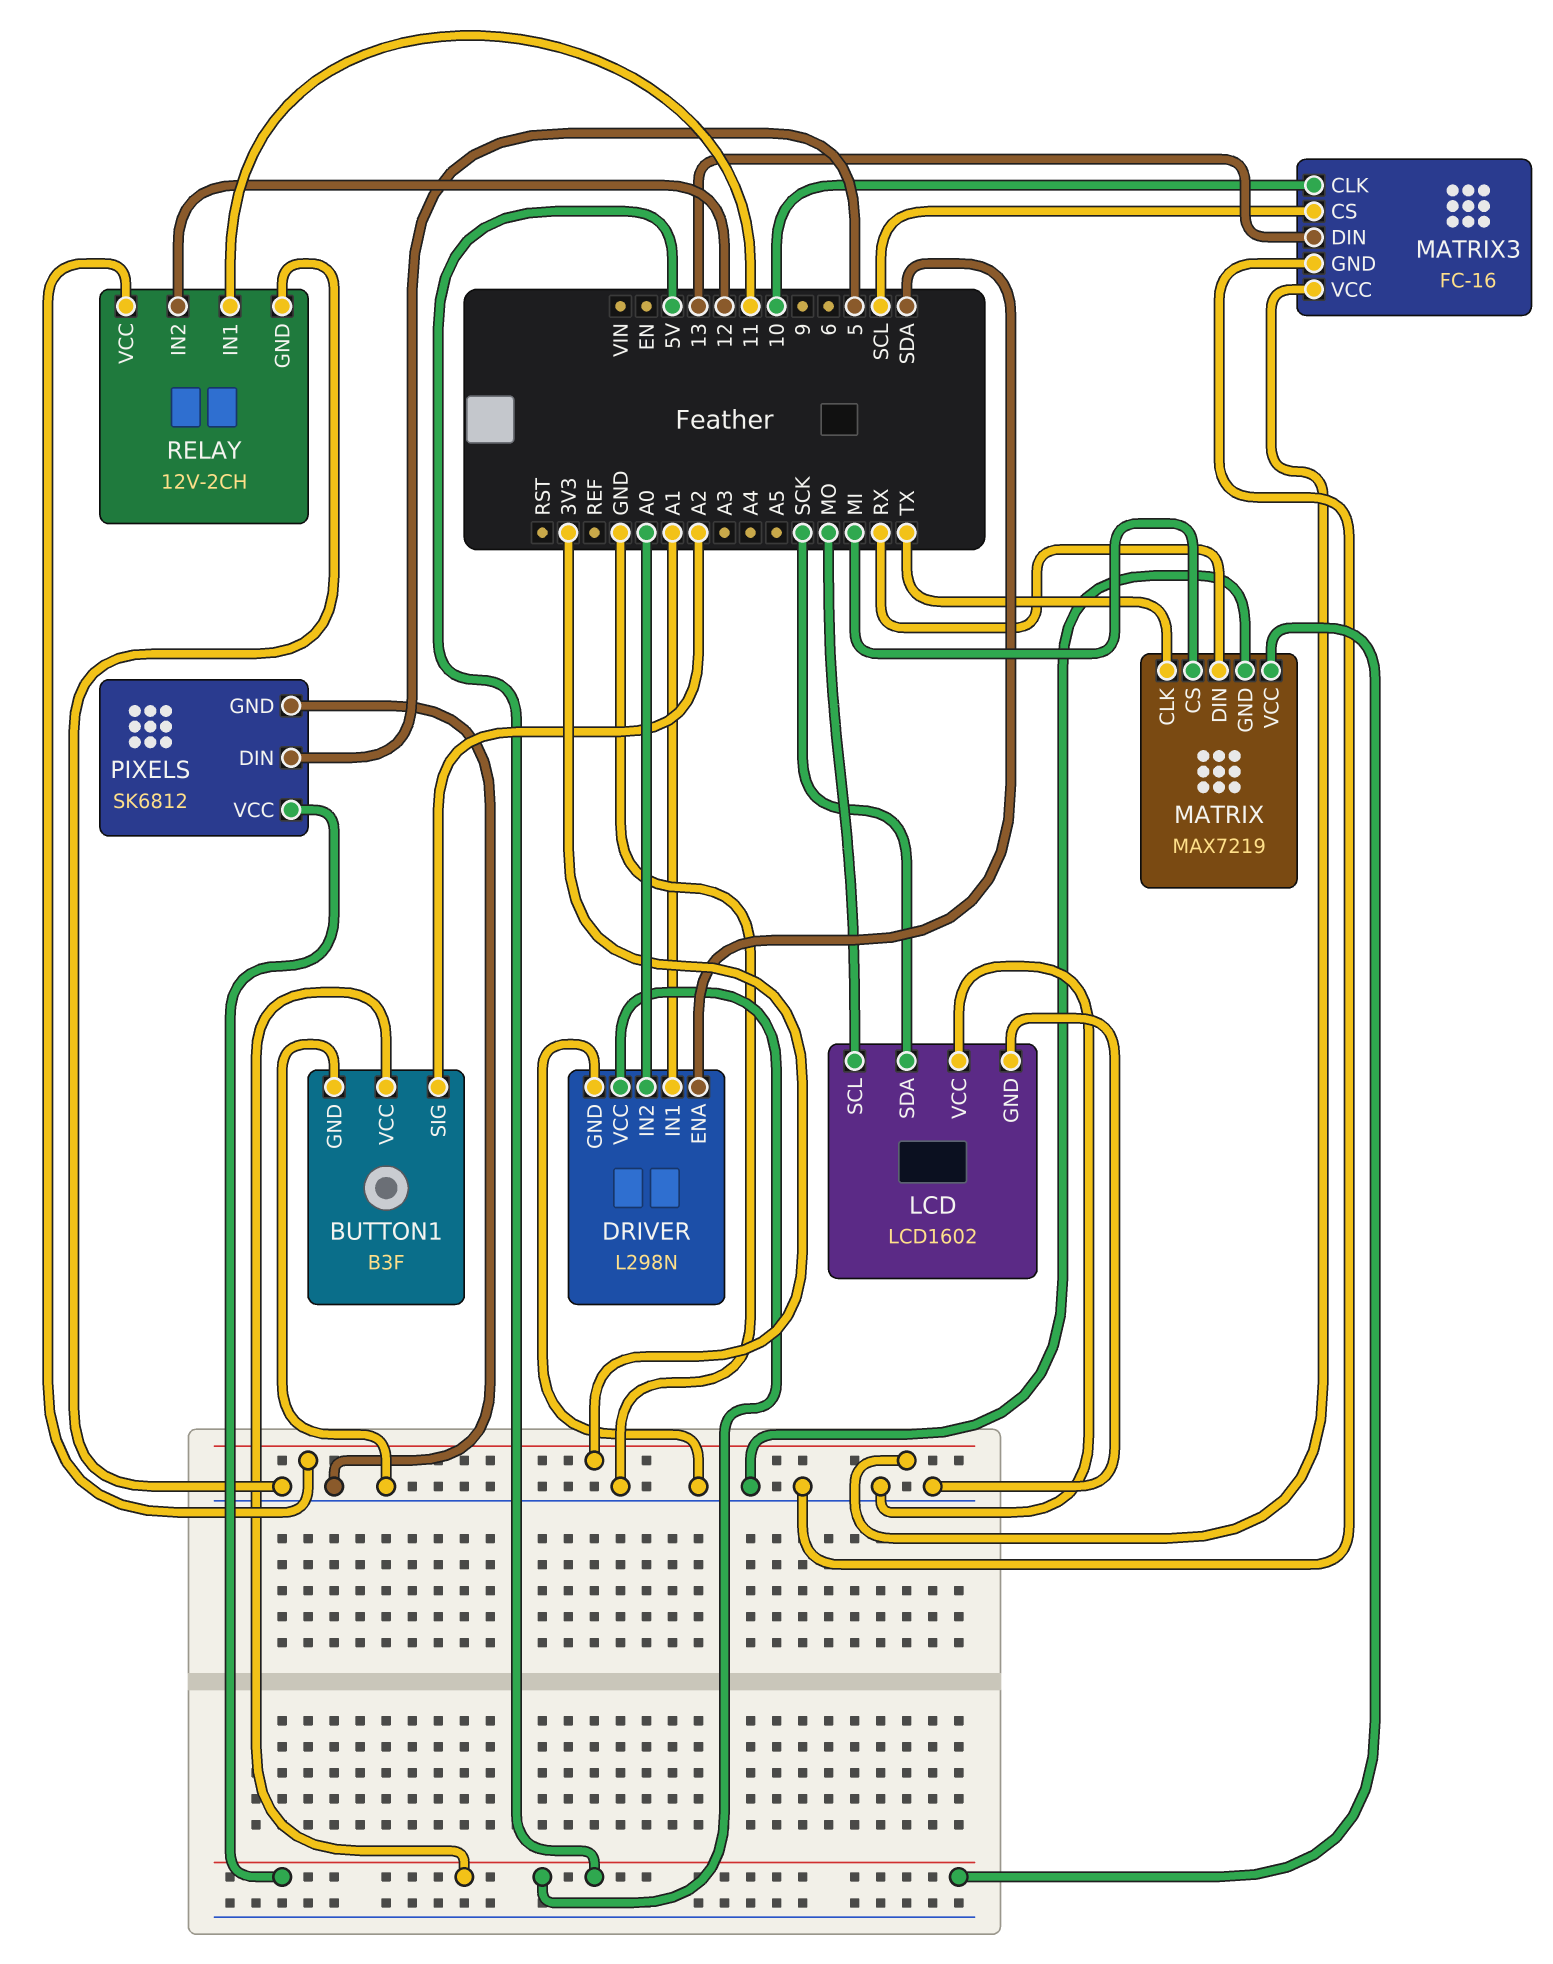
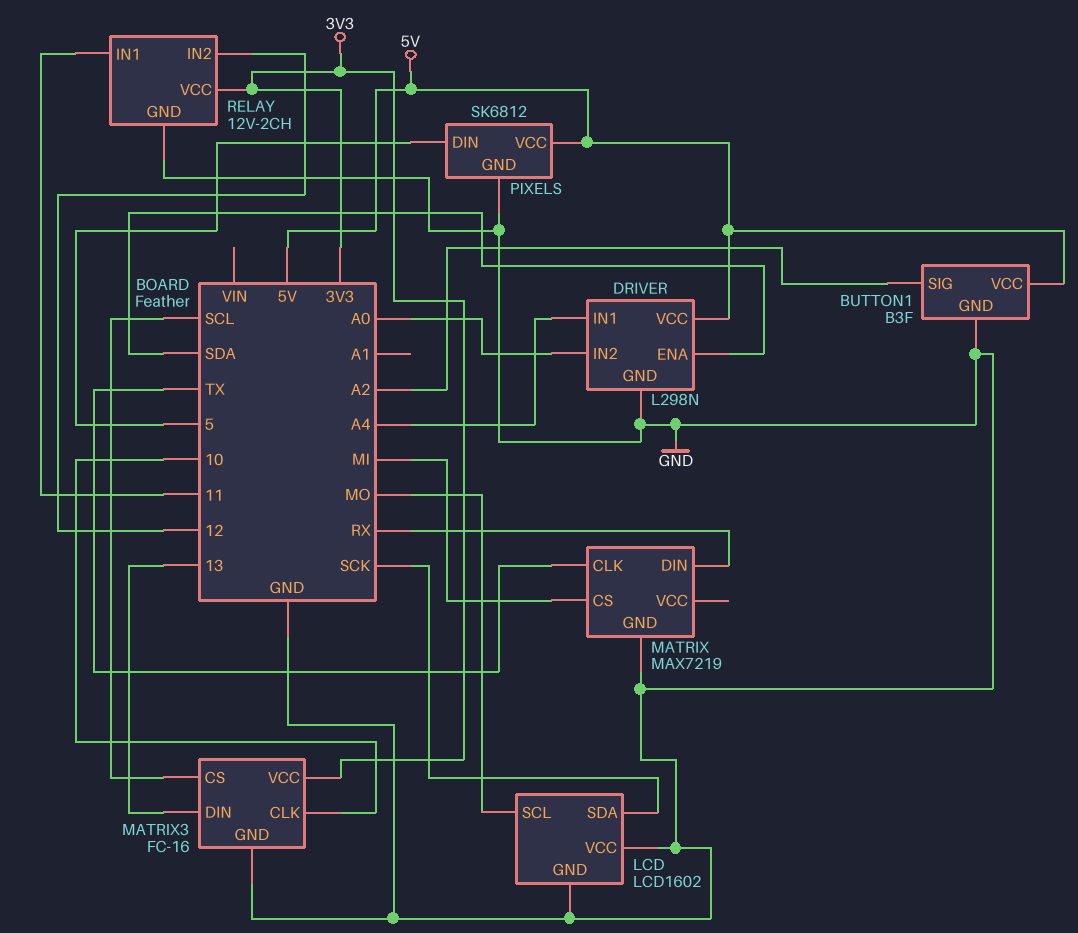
DRIVER pin IN1: A1 -> A4
MATRIX pin VCC: 5V -> none

